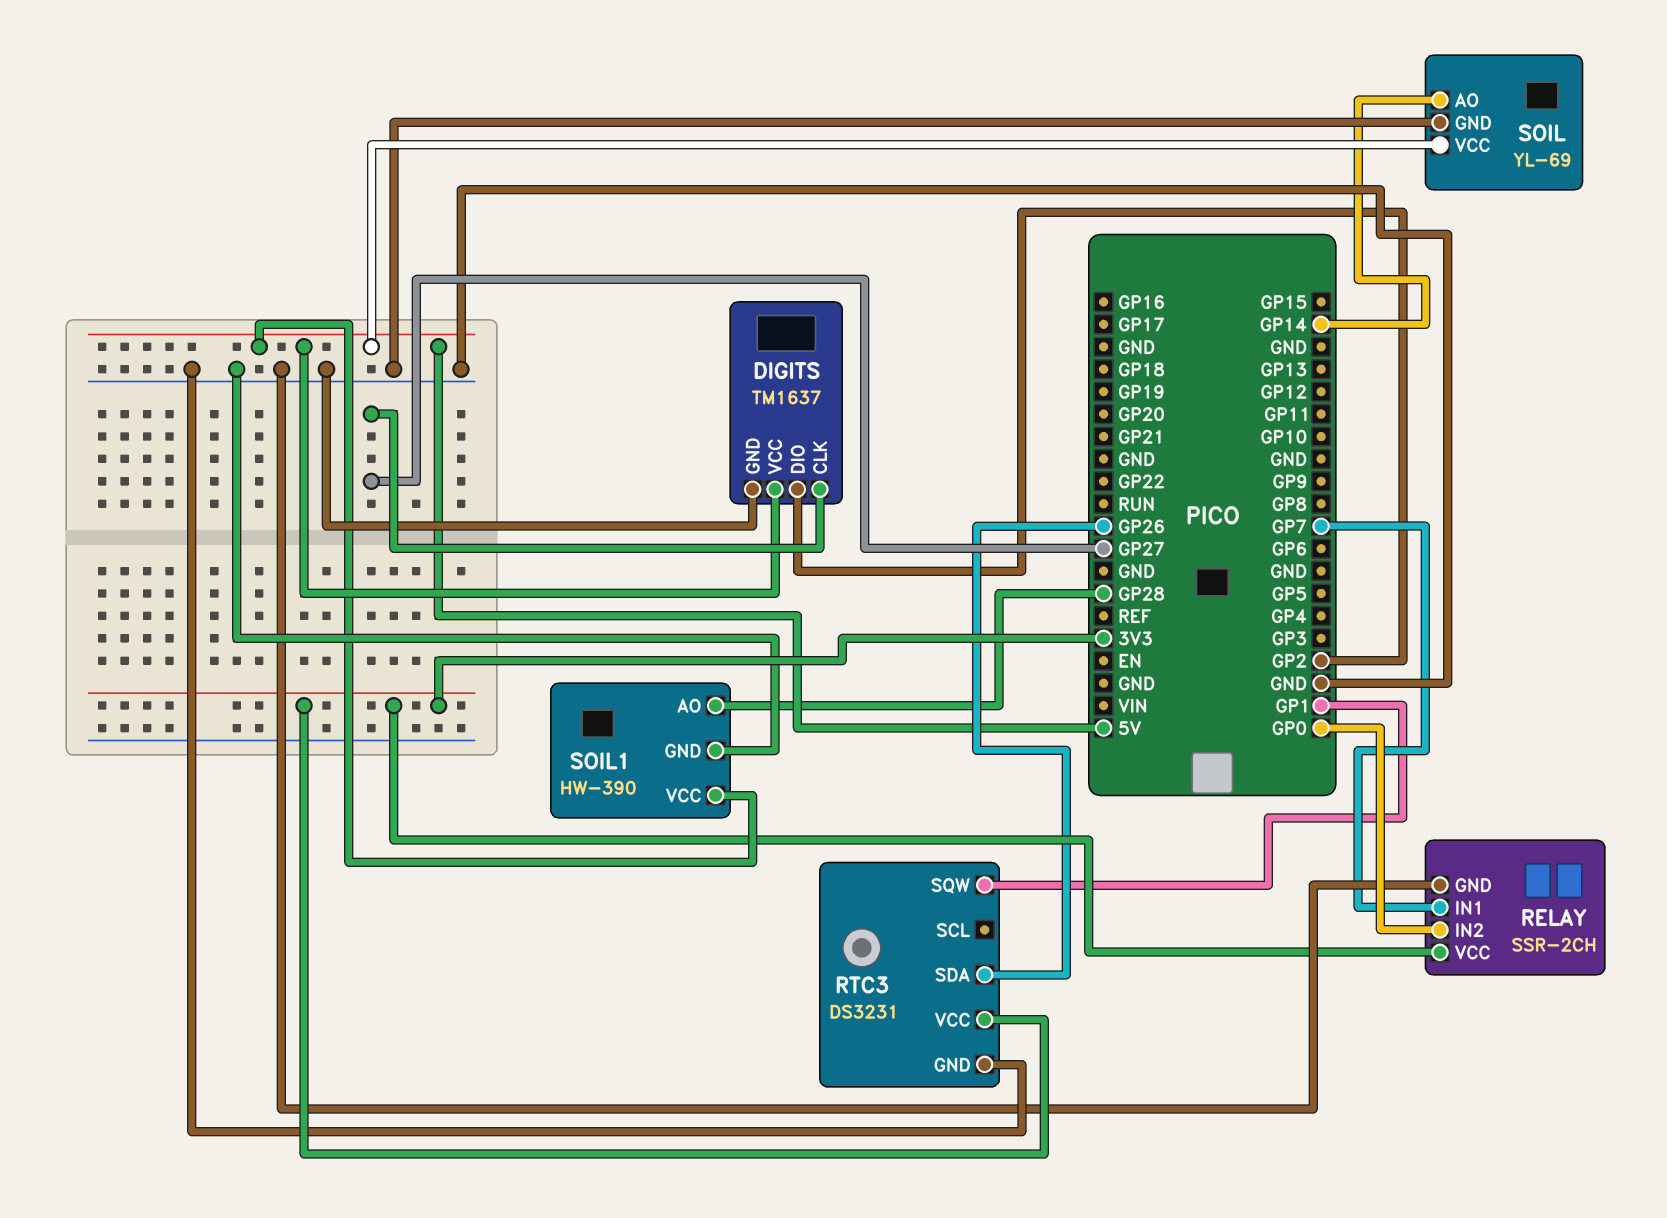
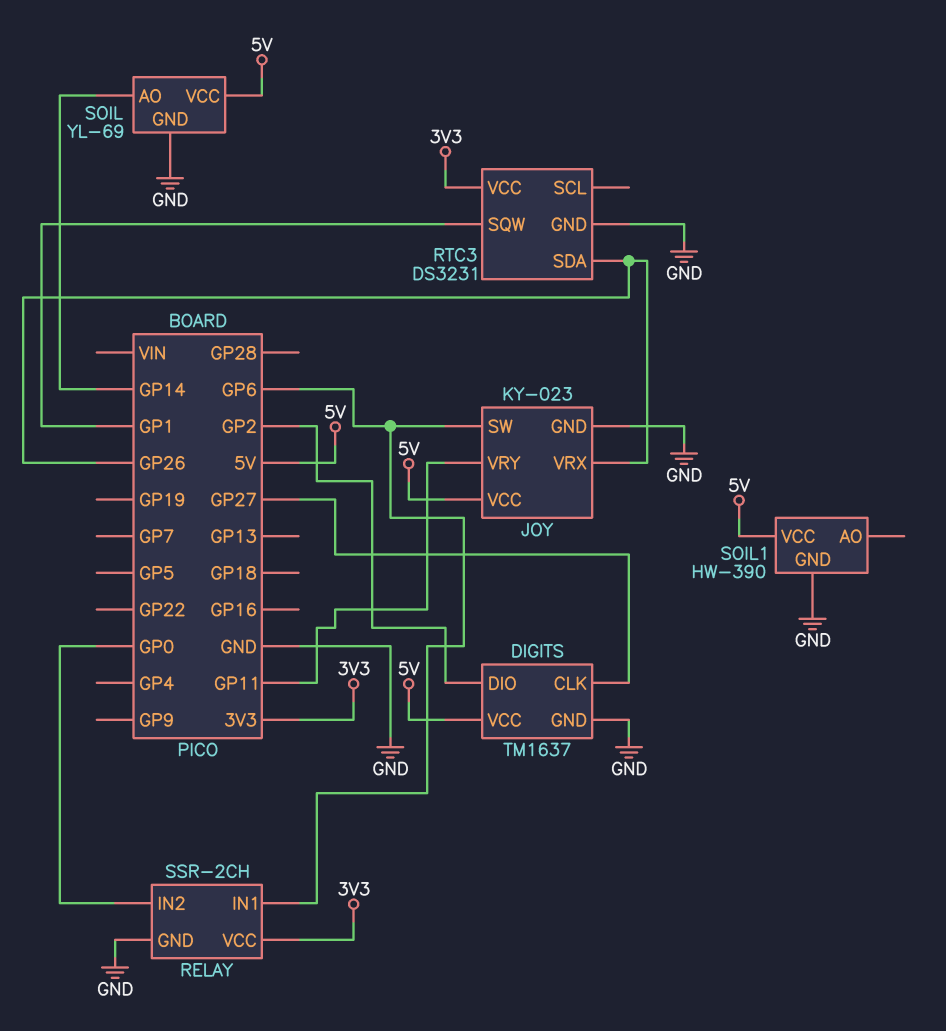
JOY: none -> KY-023
JOY pin GND: none -> GND
JOY pin SW: none -> GP6
JOY pin VCC: none -> 5V
JOY pin VRX: none -> GP26
JOY pin VRY: none -> GP11
RELAY pin IN1: GP7 -> GP6
SOIL1 pin AO: GP28 -> none

